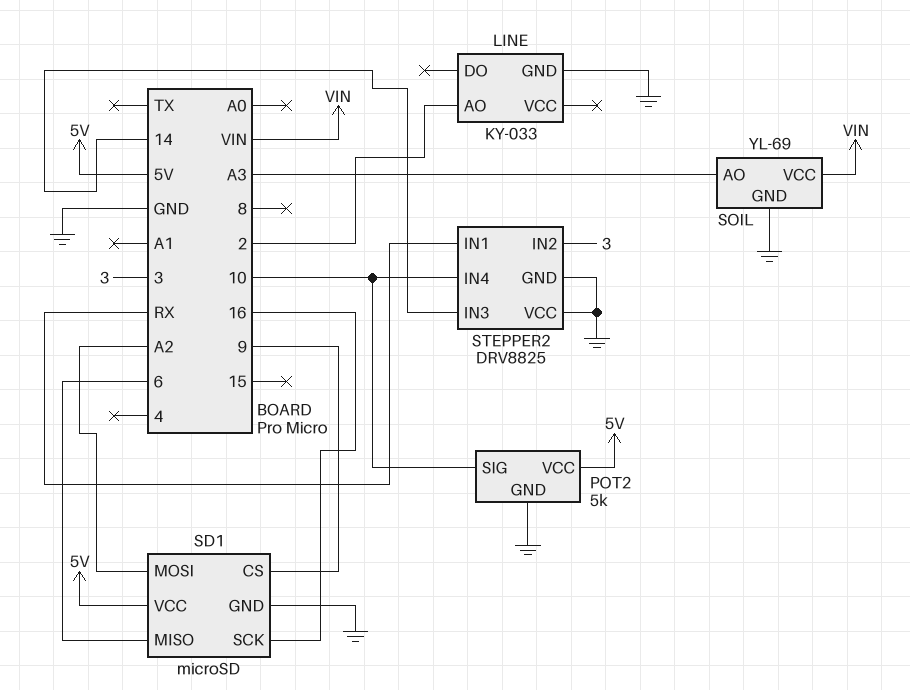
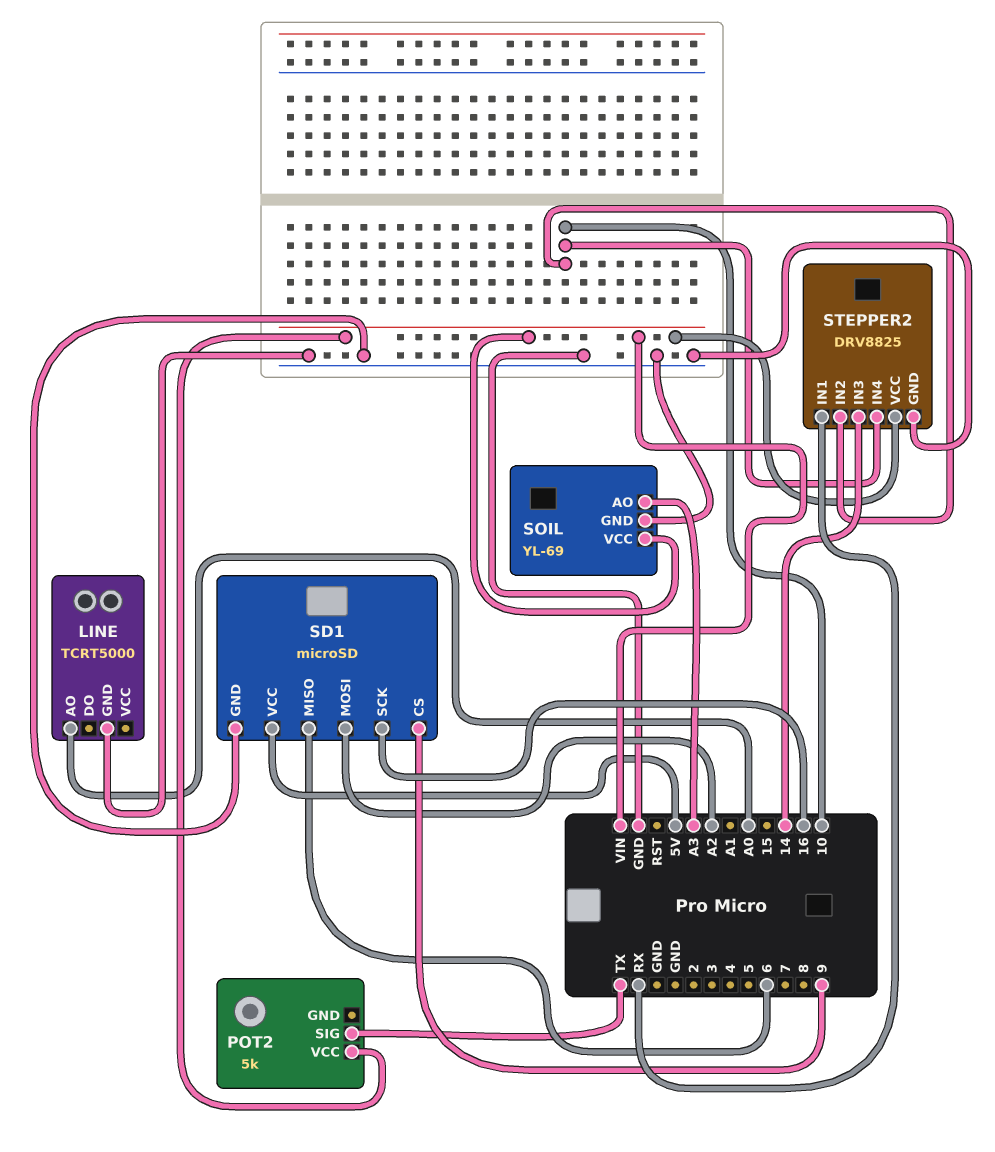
LINE: KY-033 -> TCRT5000
LINE pin AO: 2 -> A0
POT2 pin GND: GND -> none
POT2 pin SIG: 10 -> TX
POT2 pin VCC: 5V -> VIN
STEPPER2 pin IN2: 3 -> 10
STEPPER2 pin VCC: GND -> VIN

